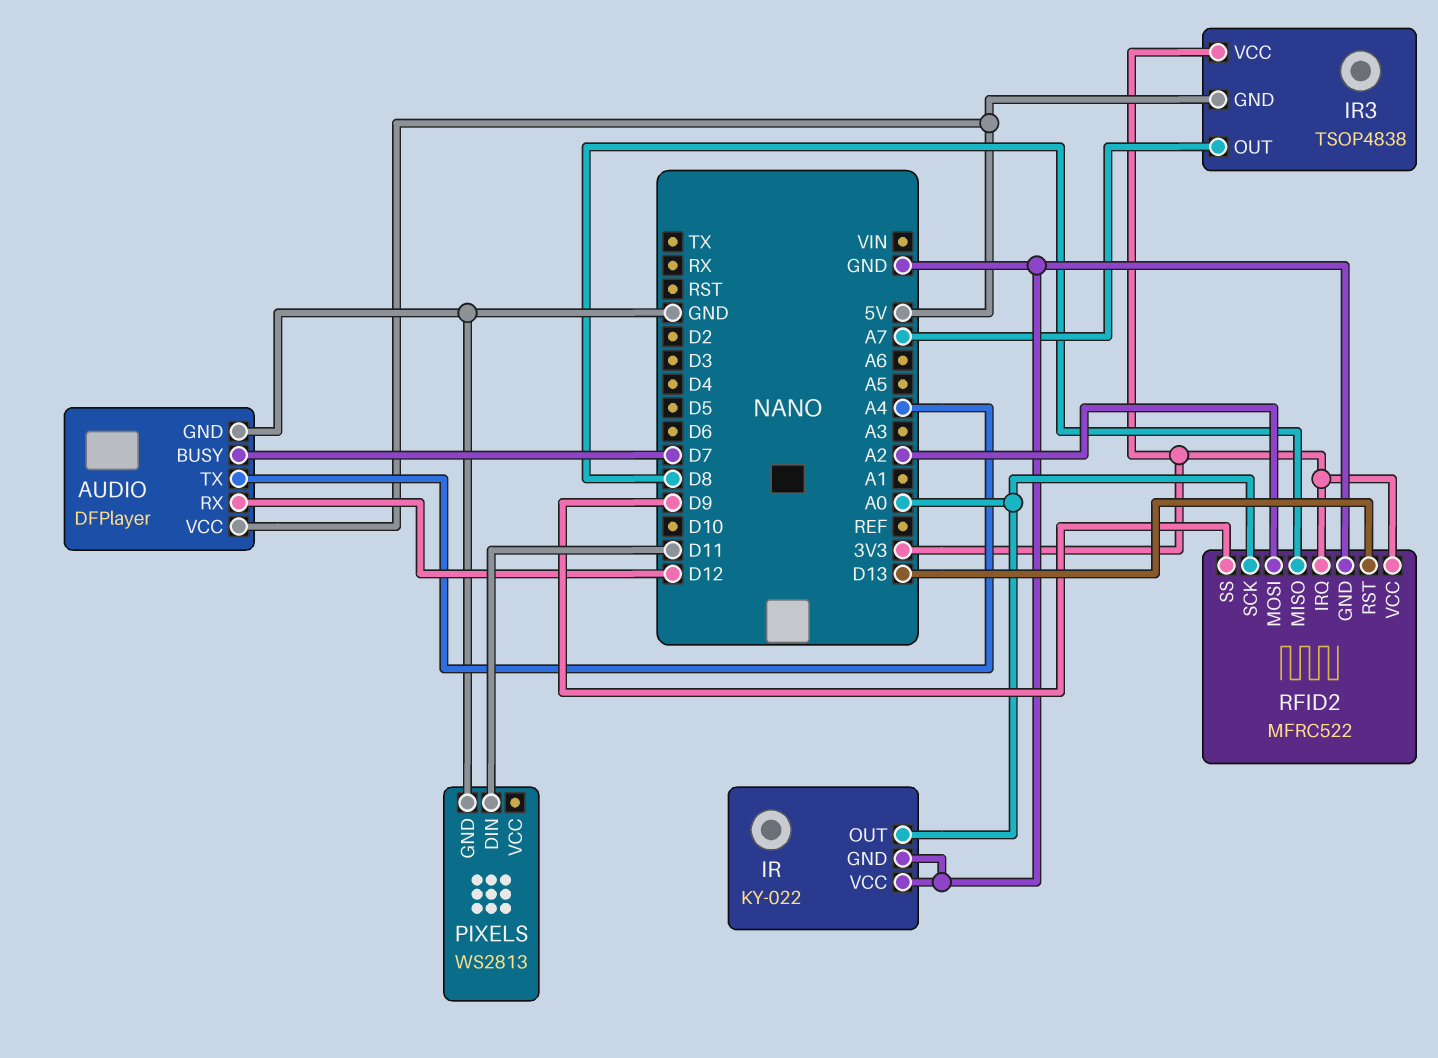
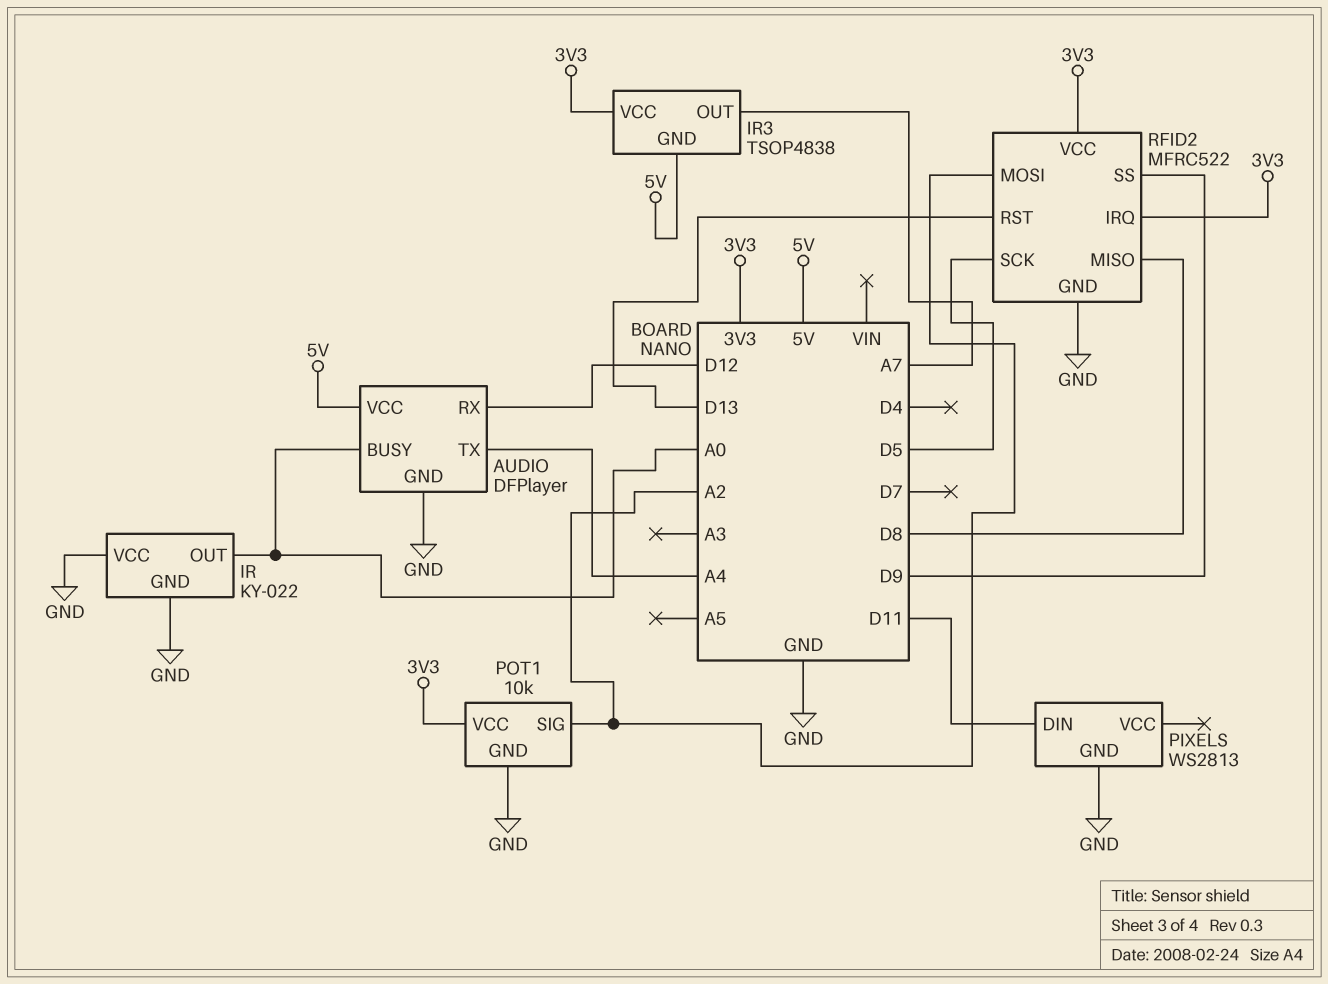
AUDIO pin BUSY: D7 -> A0
POT1: none -> 10k
POT1 pin GND: none -> GND
POT1 pin SIG: none -> A2
POT1 pin VCC: none -> 3V3
RFID2 pin SCK: A0 -> D5

